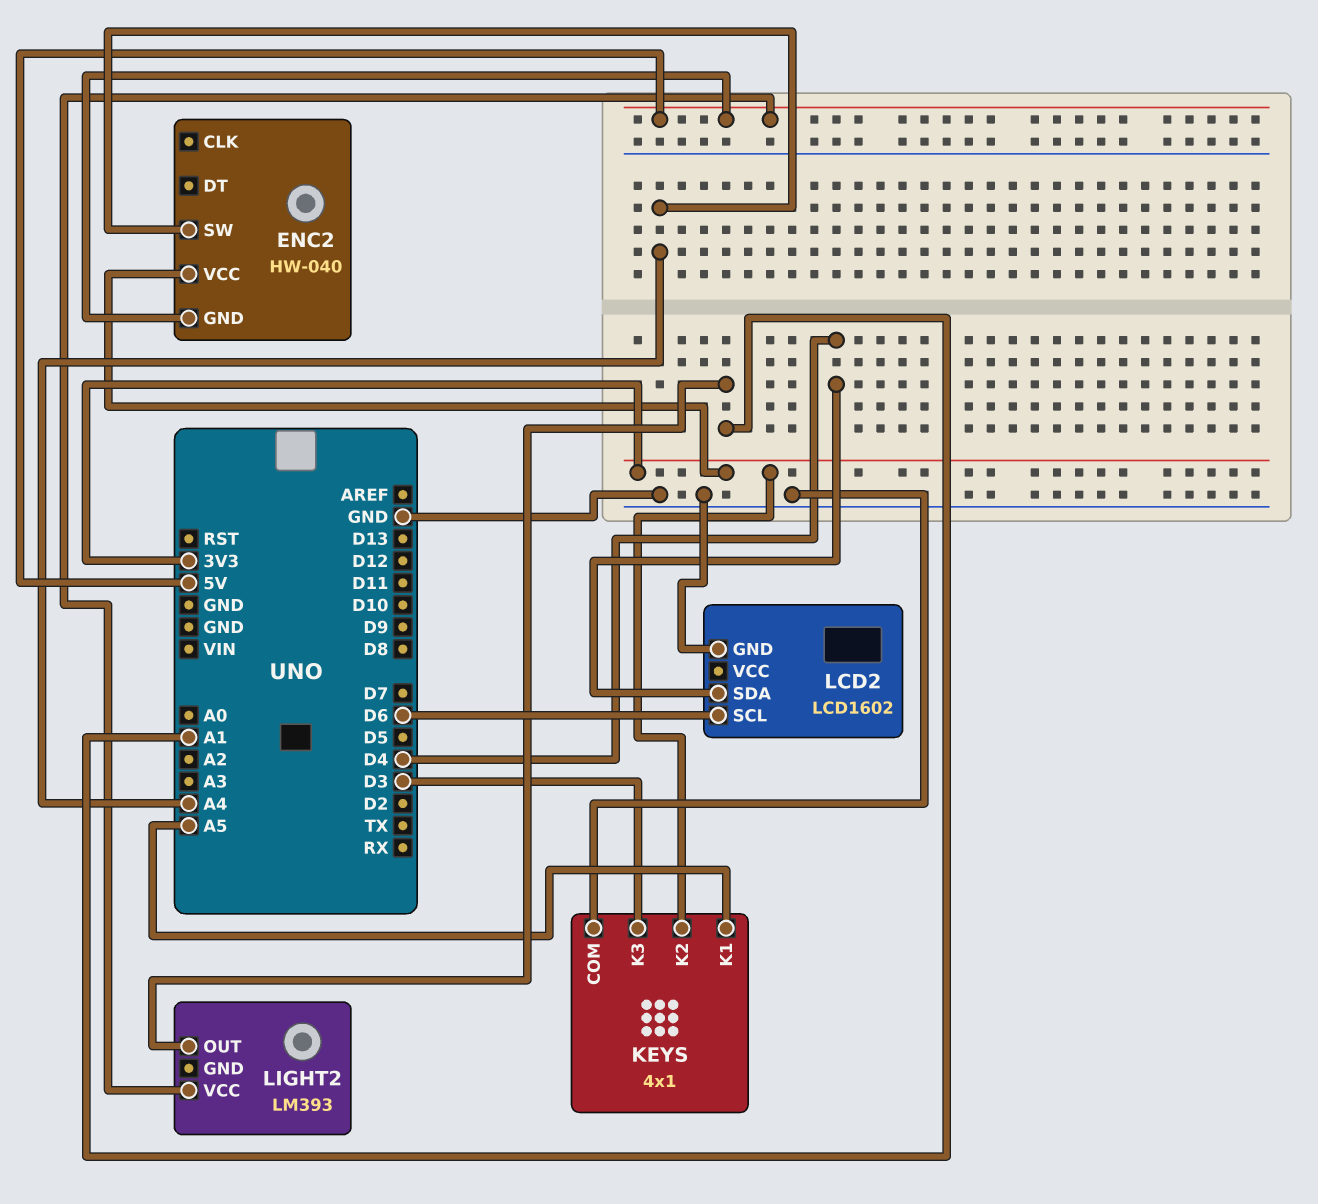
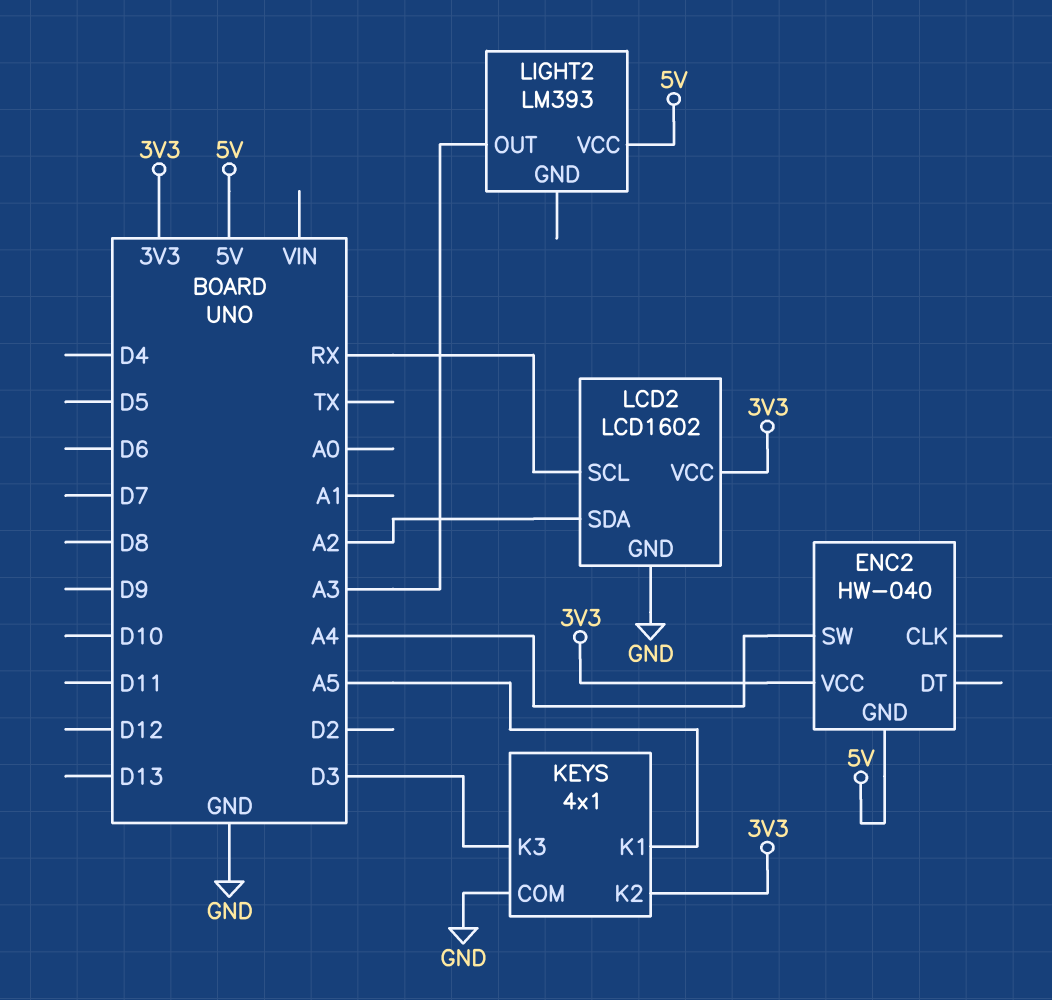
LCD2 pin SCL: D6 -> RX
LCD2 pin SDA: D4 -> A2
LCD2 pin VCC: none -> 3V3
LIGHT2 pin OUT: A1 -> A3

